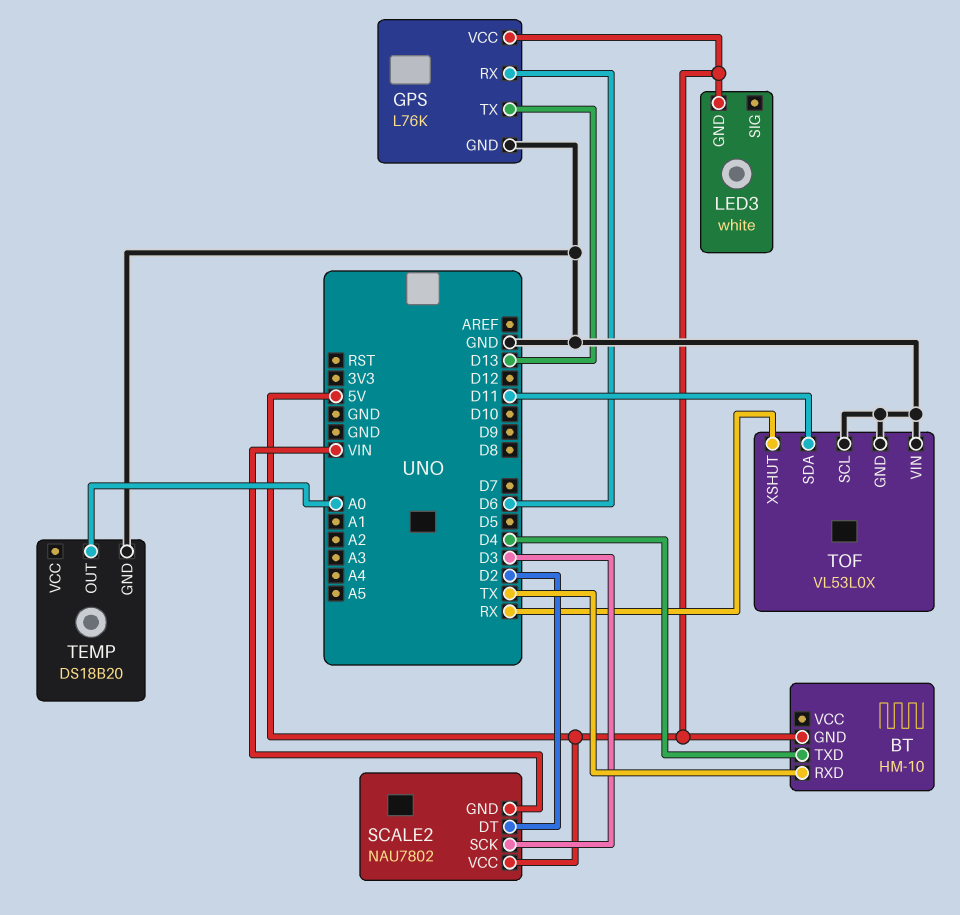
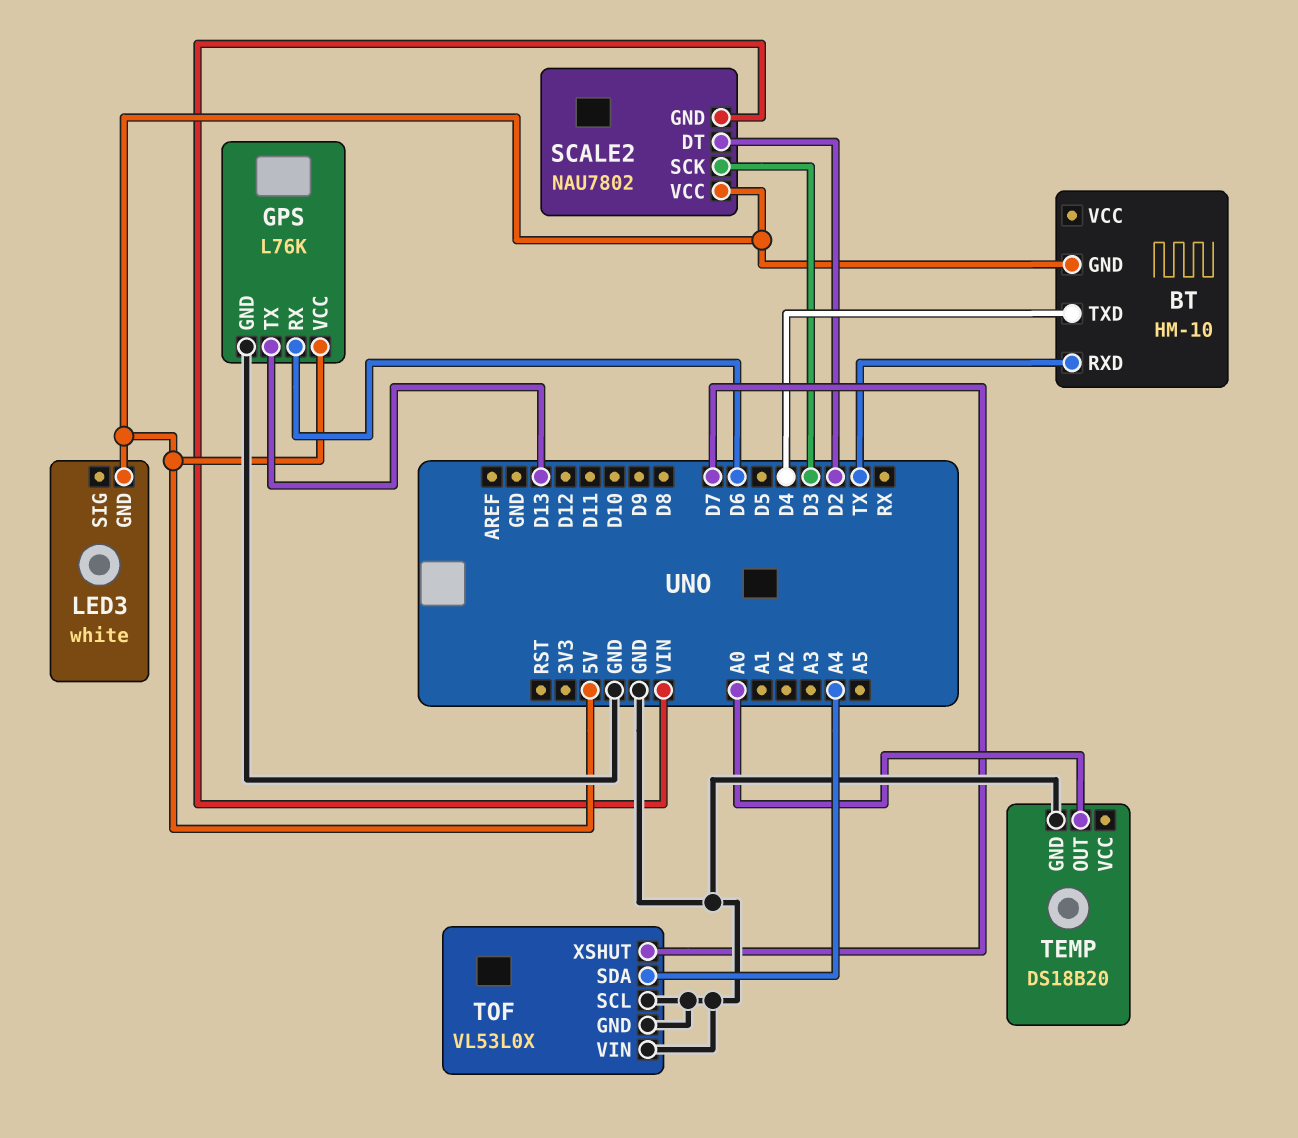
TOF pin SDA: D11 -> A4
TOF pin XSHUT: RX -> D7

